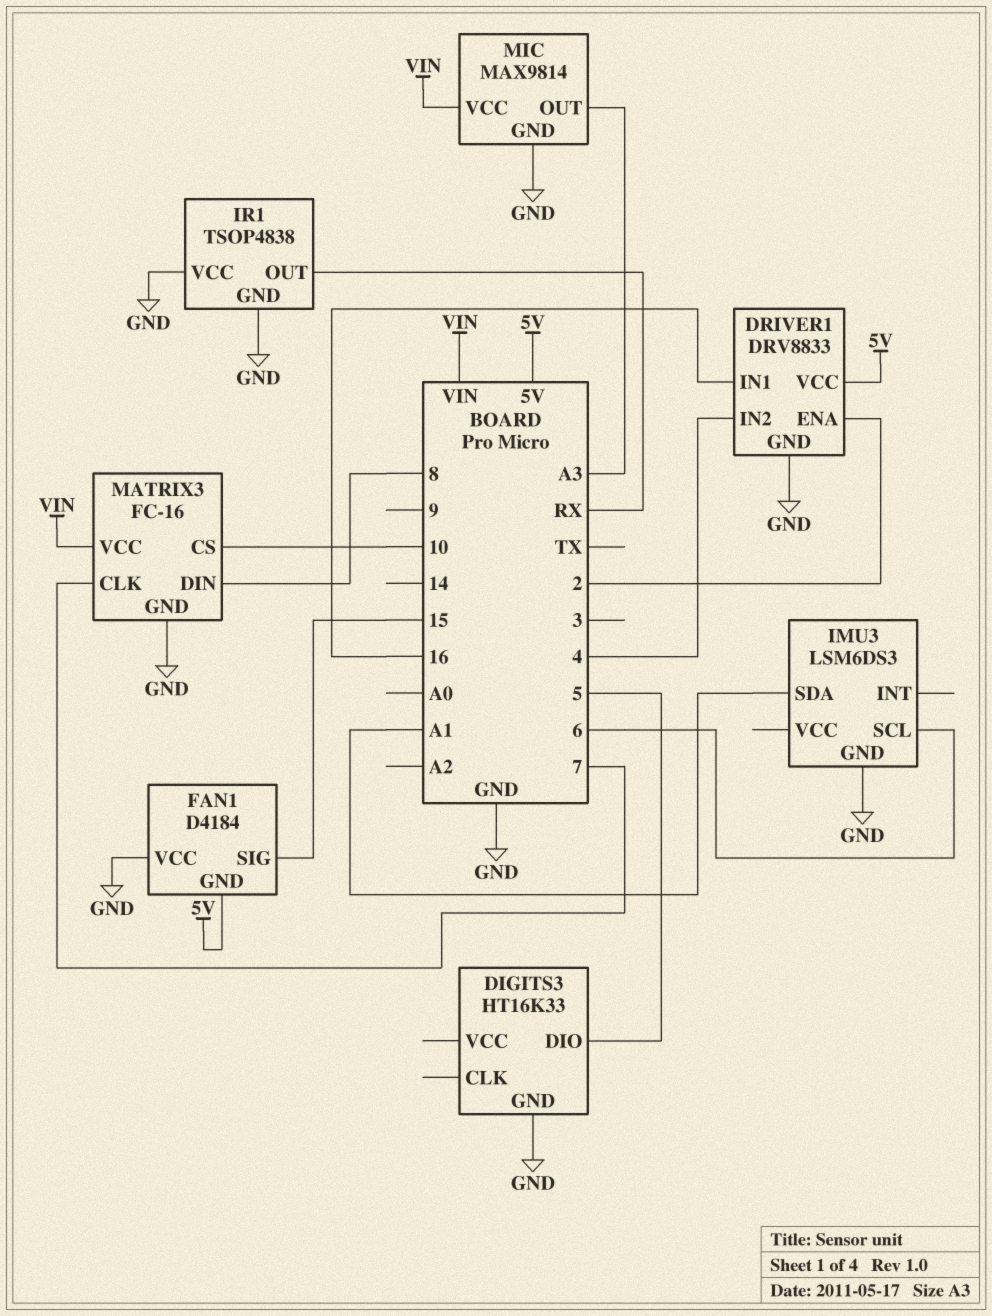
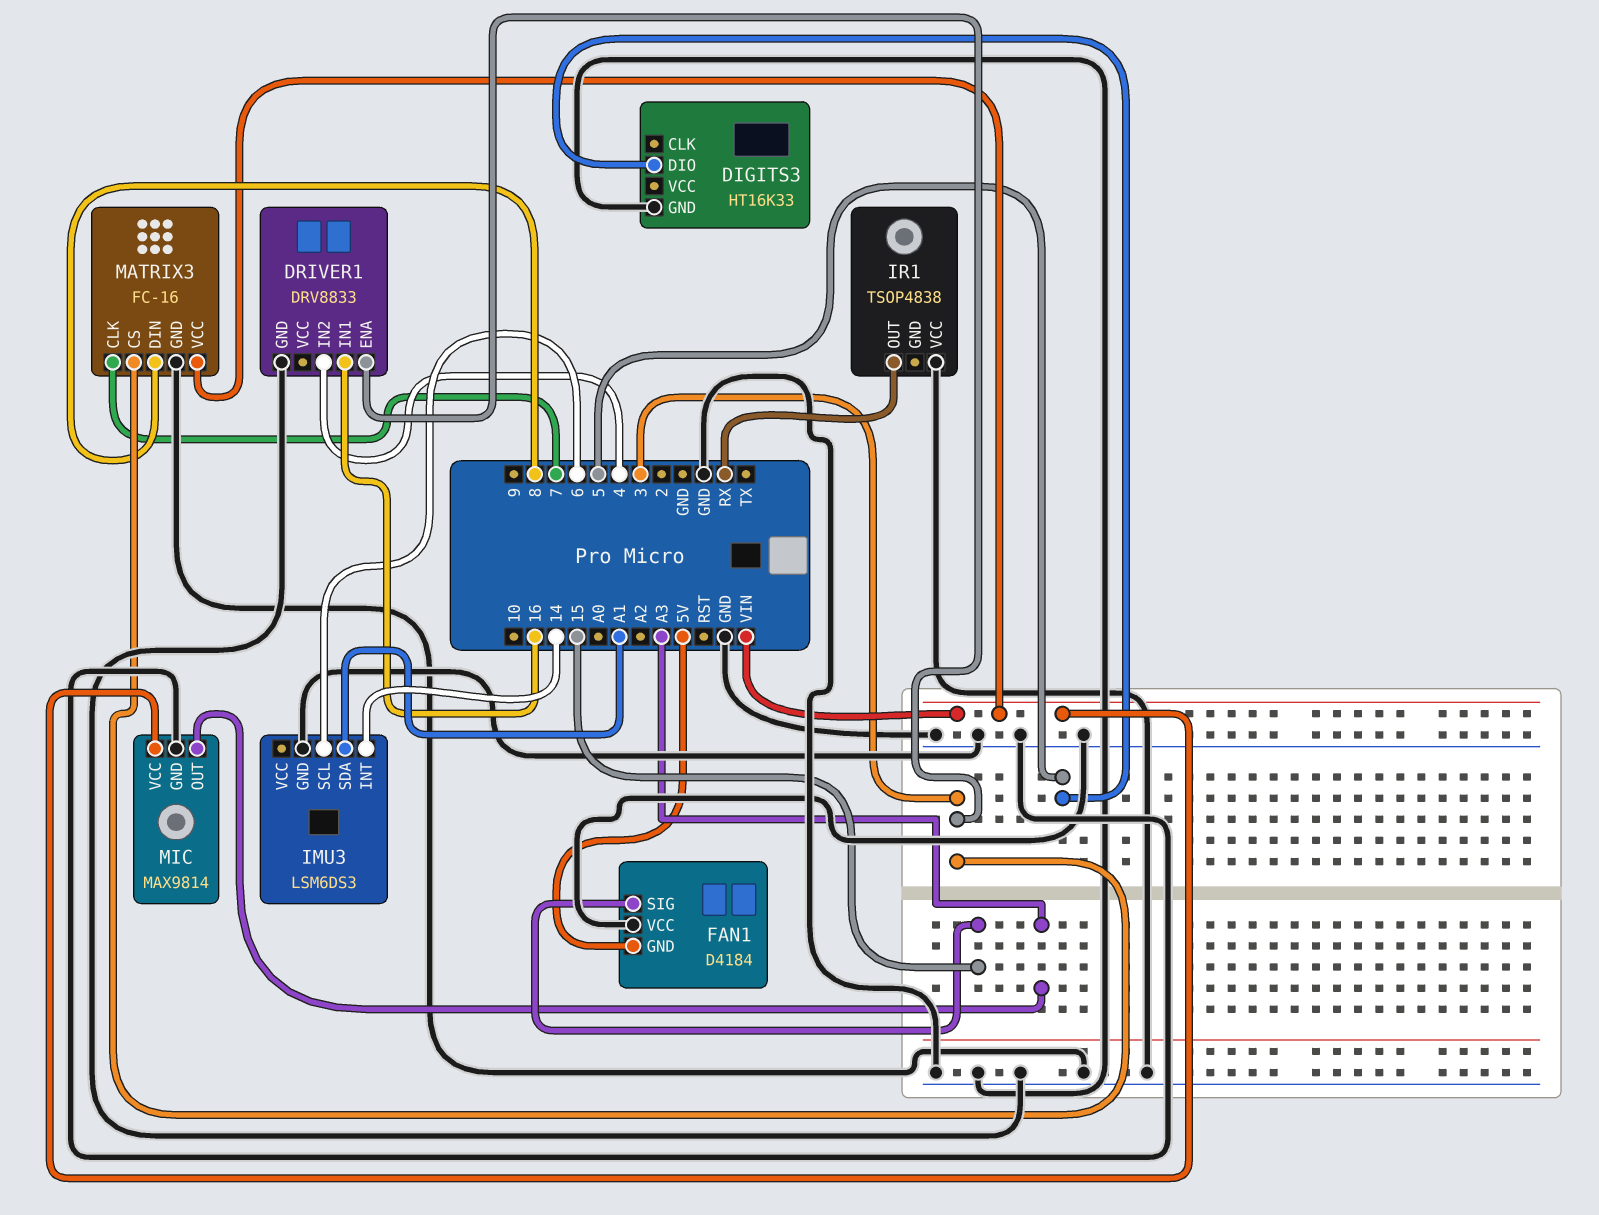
DRIVER1 pin ENA: 2 -> 3
DRIVER1 pin VCC: 5V -> none
IMU3 pin INT: none -> 14
IR1 pin GND: GND -> none
MATRIX3 pin CS: 10 -> 3

